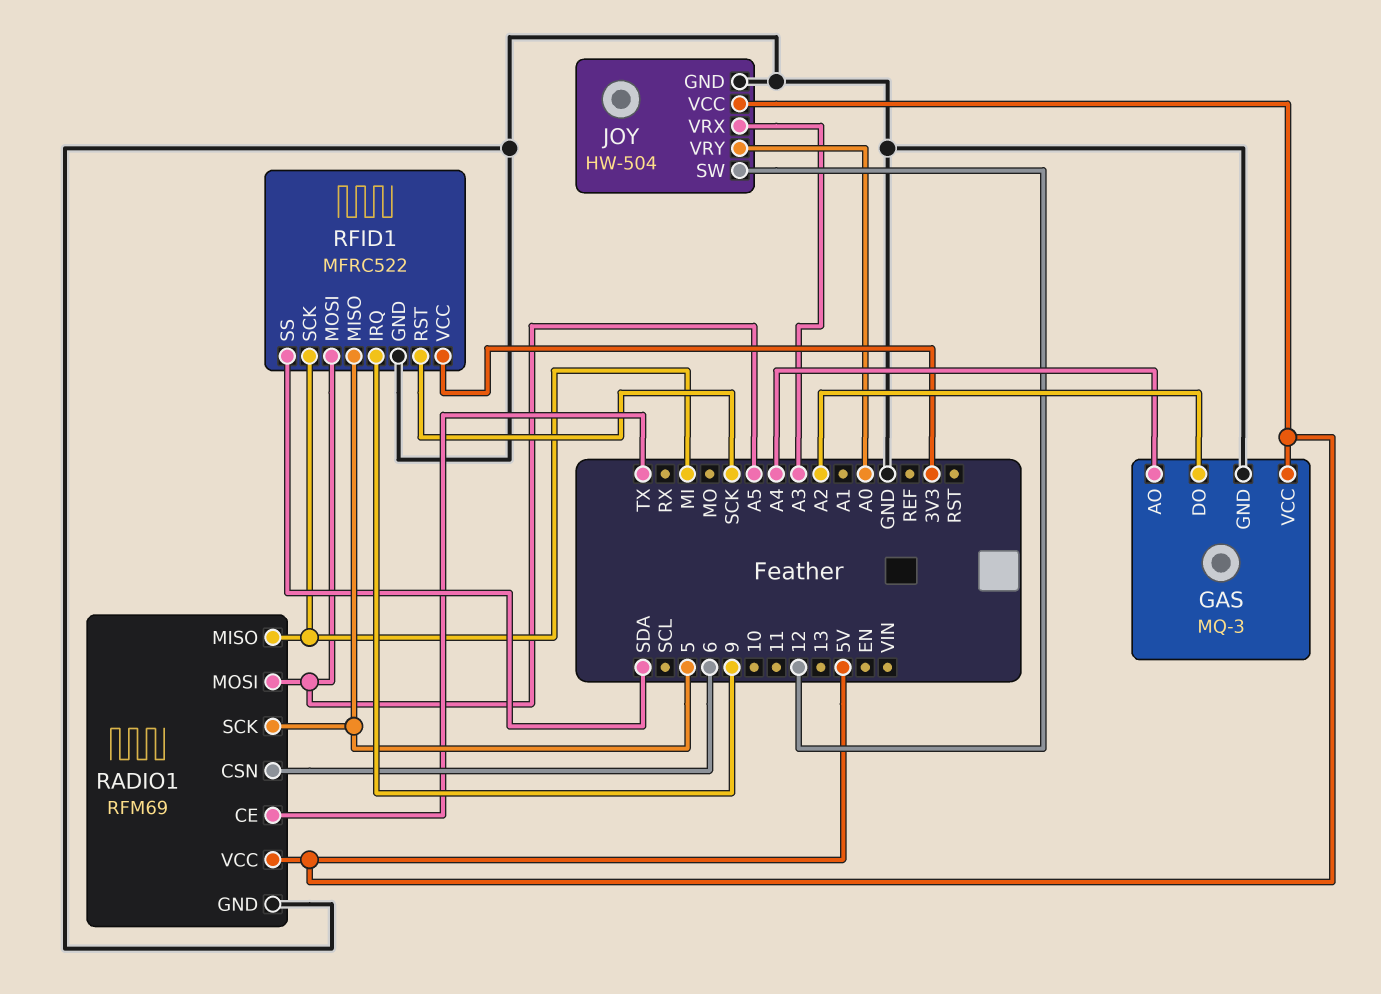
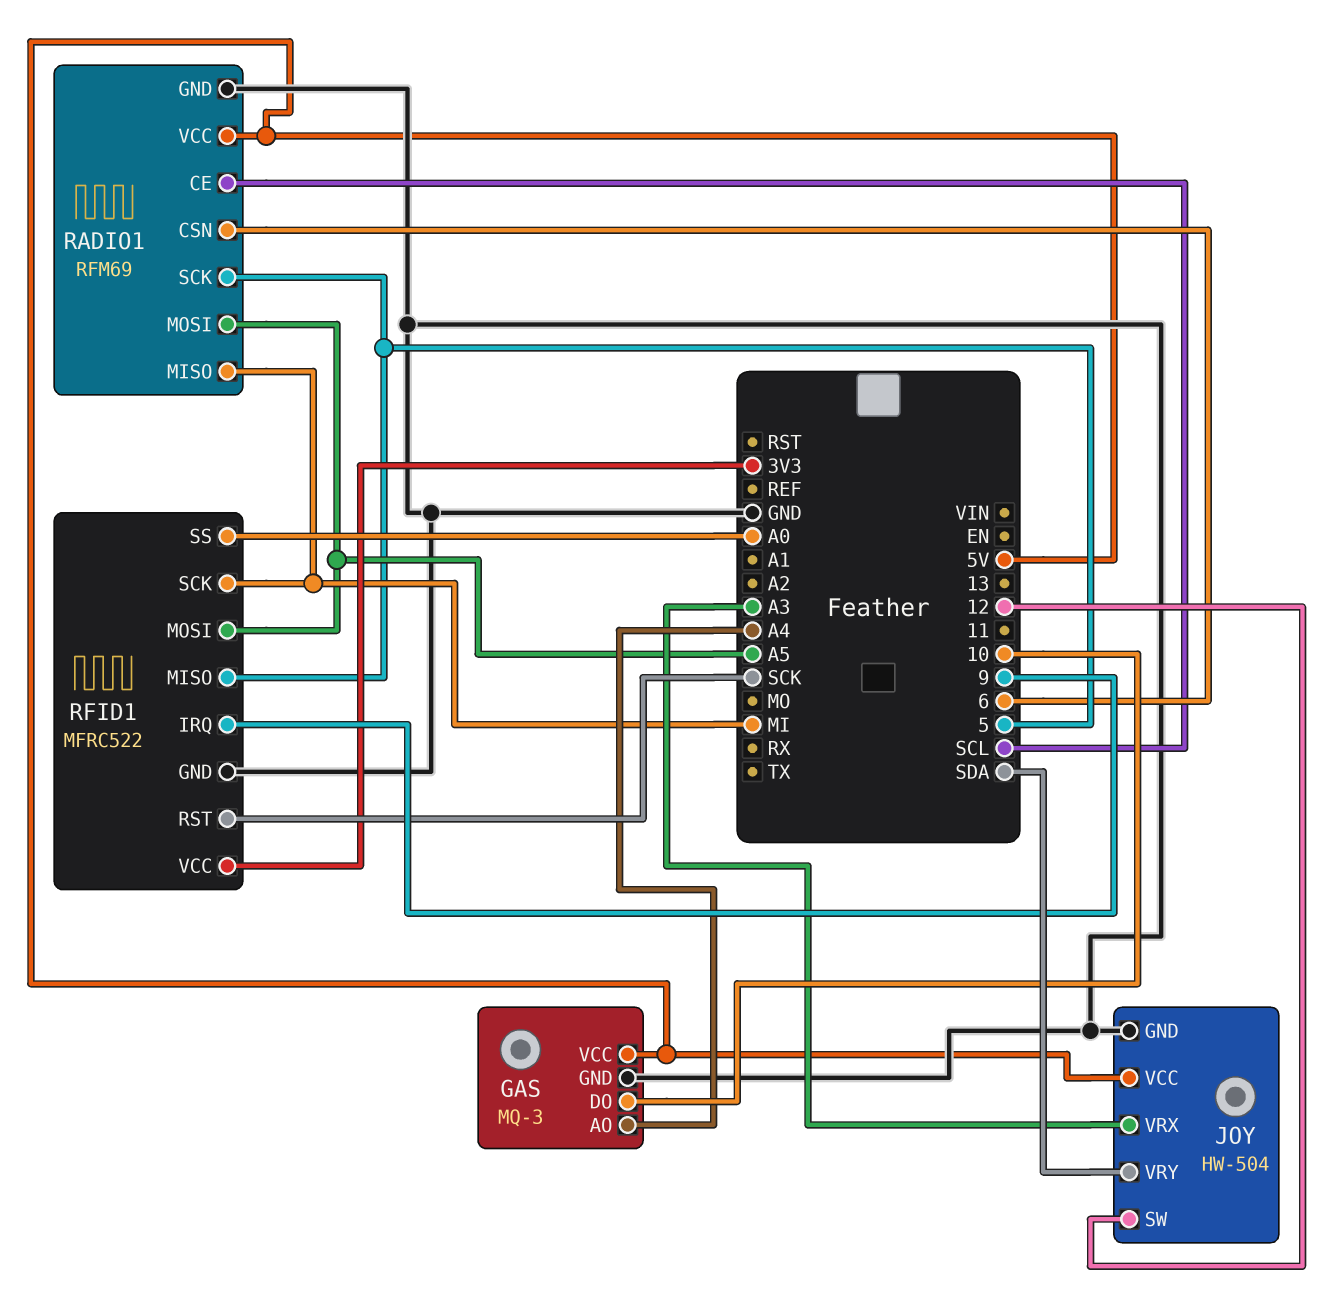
GAS pin DO: A2 -> 10
JOY pin VRY: A0 -> SDA
RADIO1 pin CE: TX -> SCL
RFID1 pin SS: SDA -> A0

